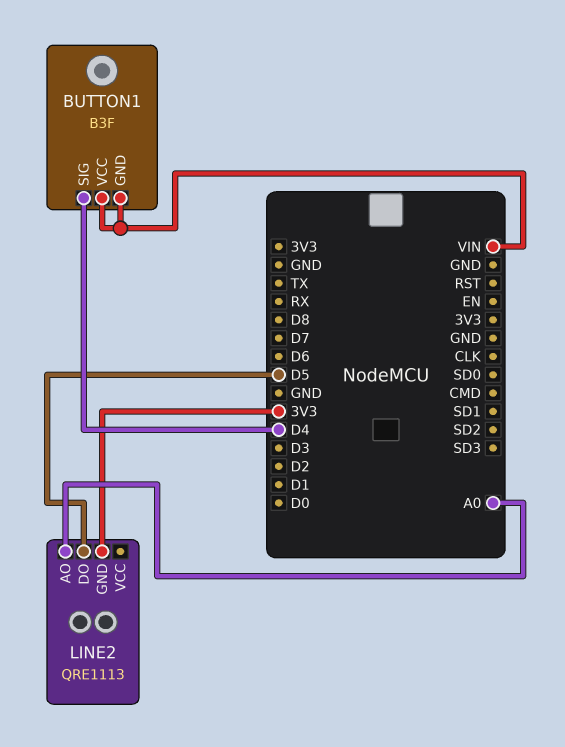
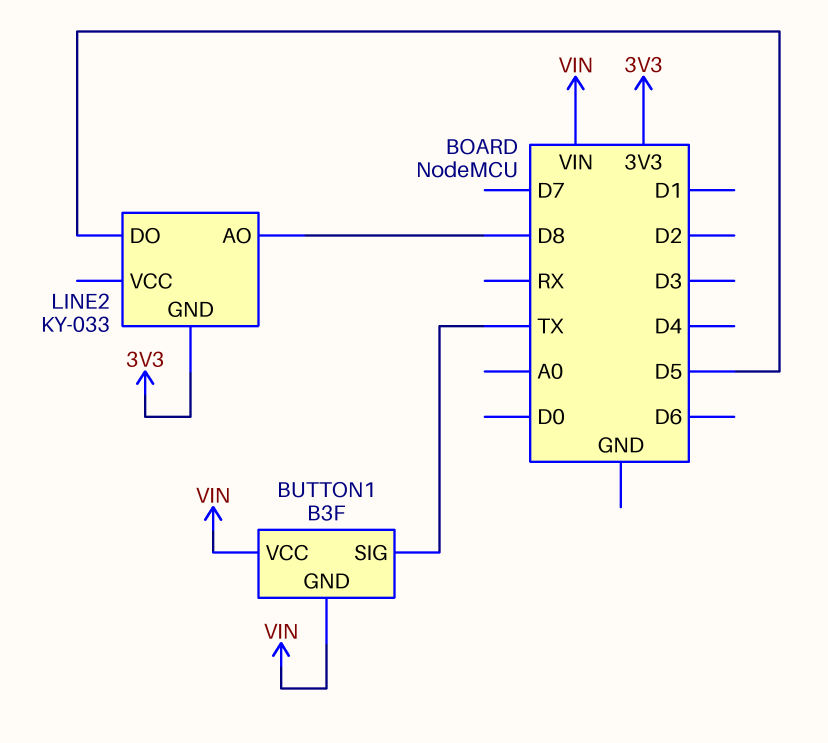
BUTTON1 pin SIG: D4 -> TX
LINE2: QRE1113 -> KY-033
LINE2 pin AO: A0 -> D8

